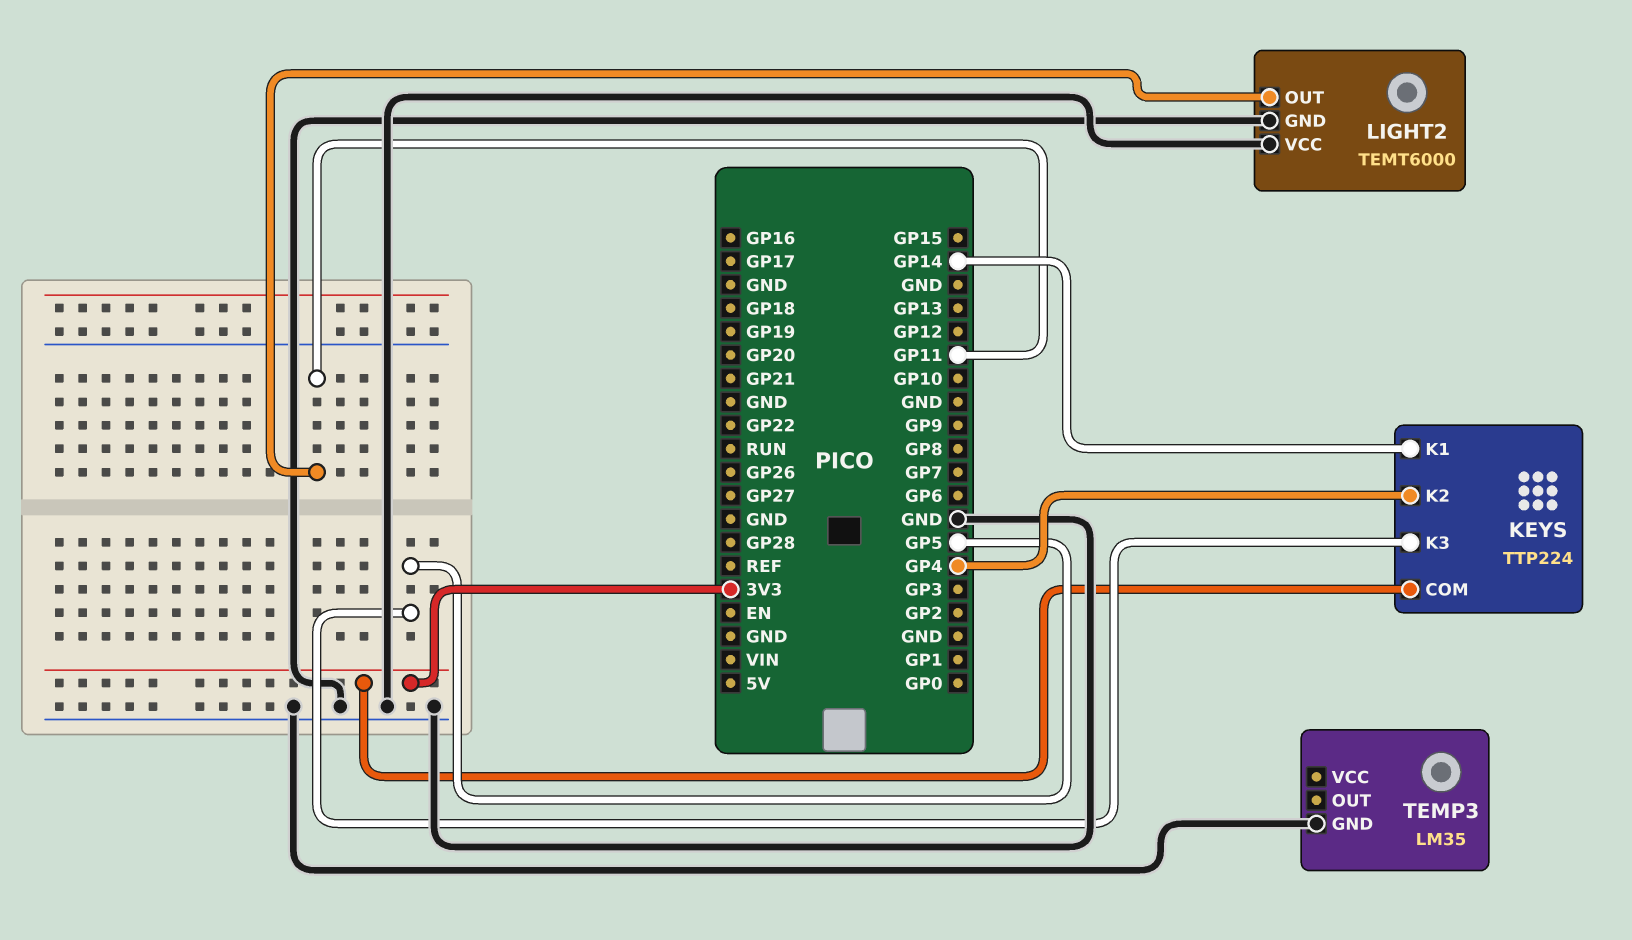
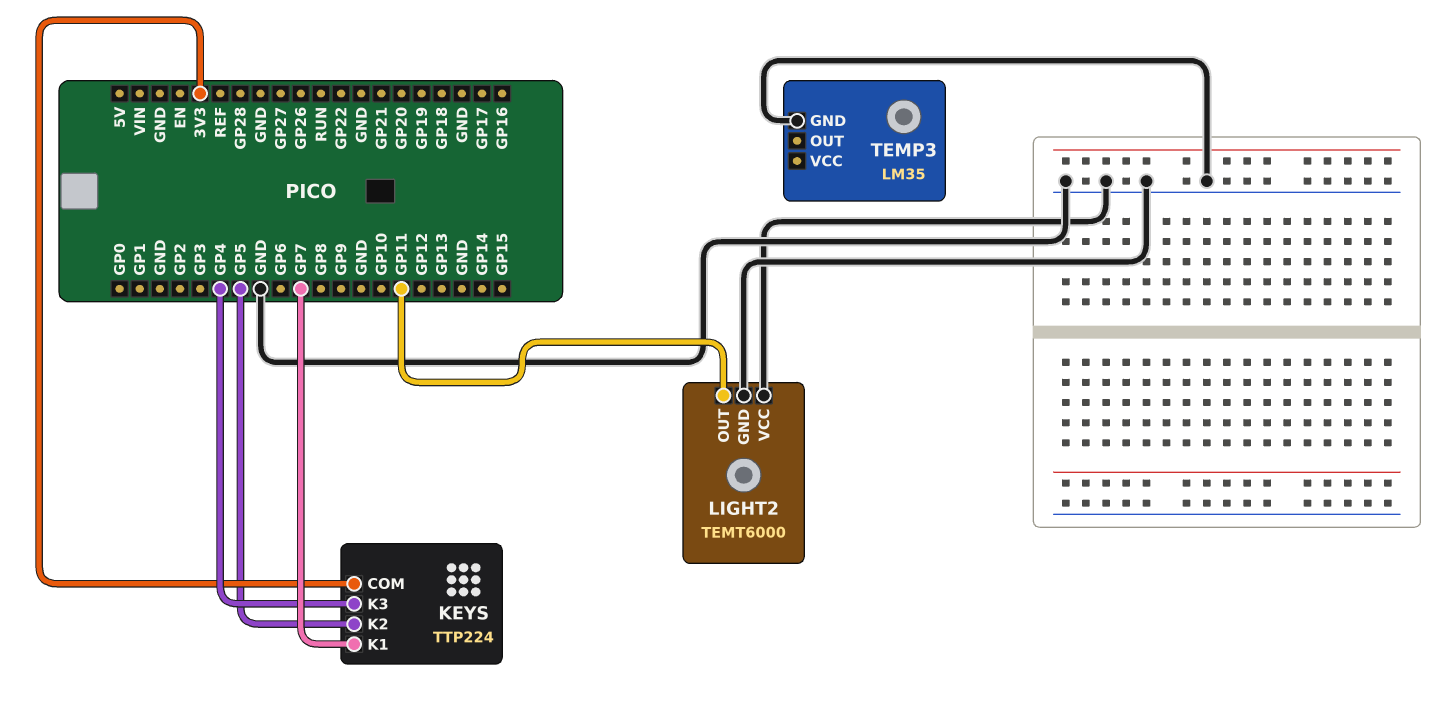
KEYS pin K1: GP14 -> GP7
KEYS pin K2: GP4 -> GP5
KEYS pin K3: GP5 -> GP4

